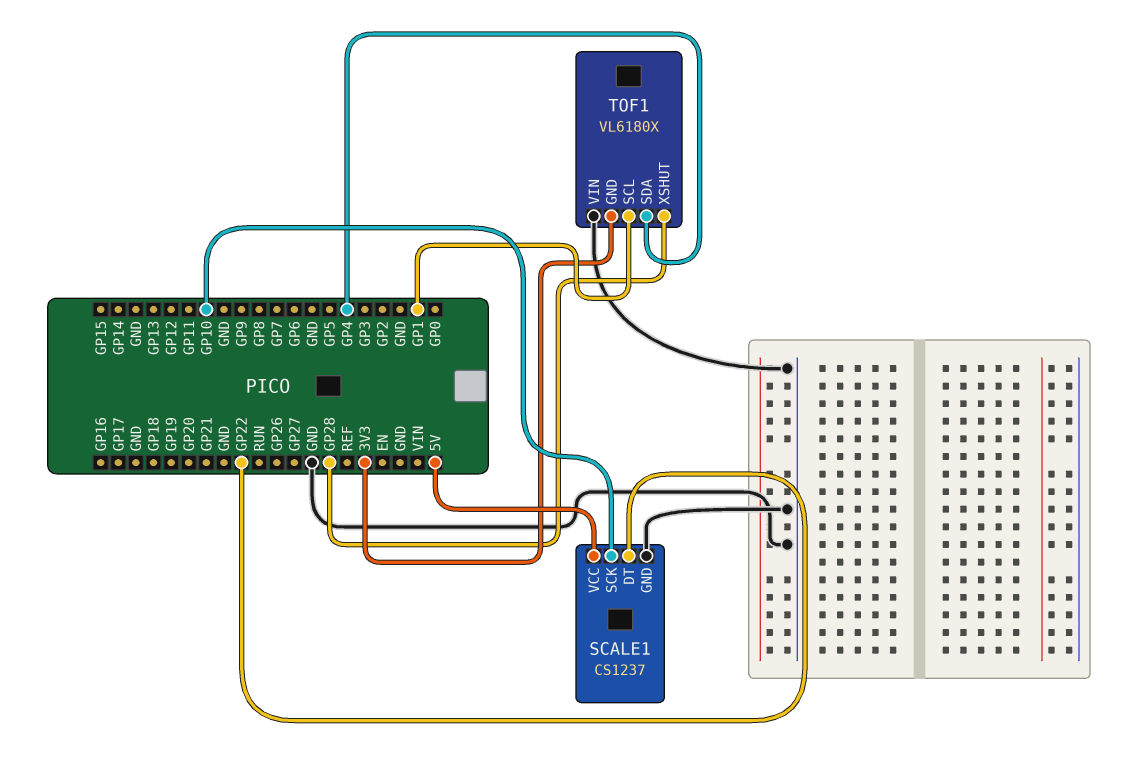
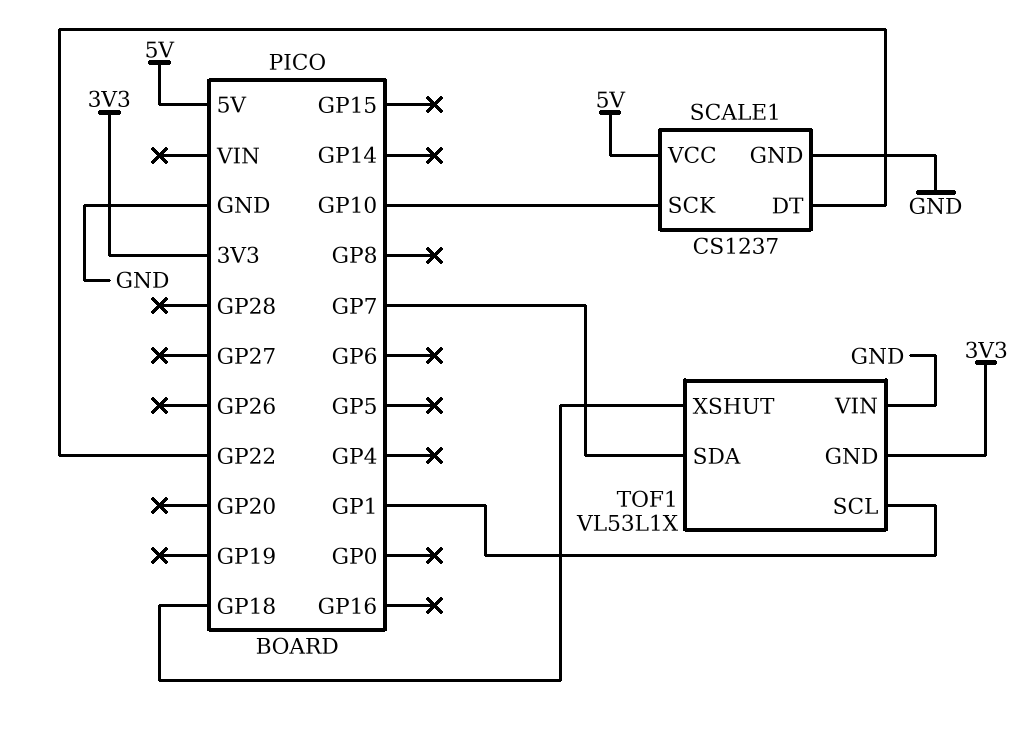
TOF1: VL6180X -> VL53L1X
TOF1 pin SDA: GP4 -> GP7
TOF1 pin XSHUT: GP28 -> GP18

